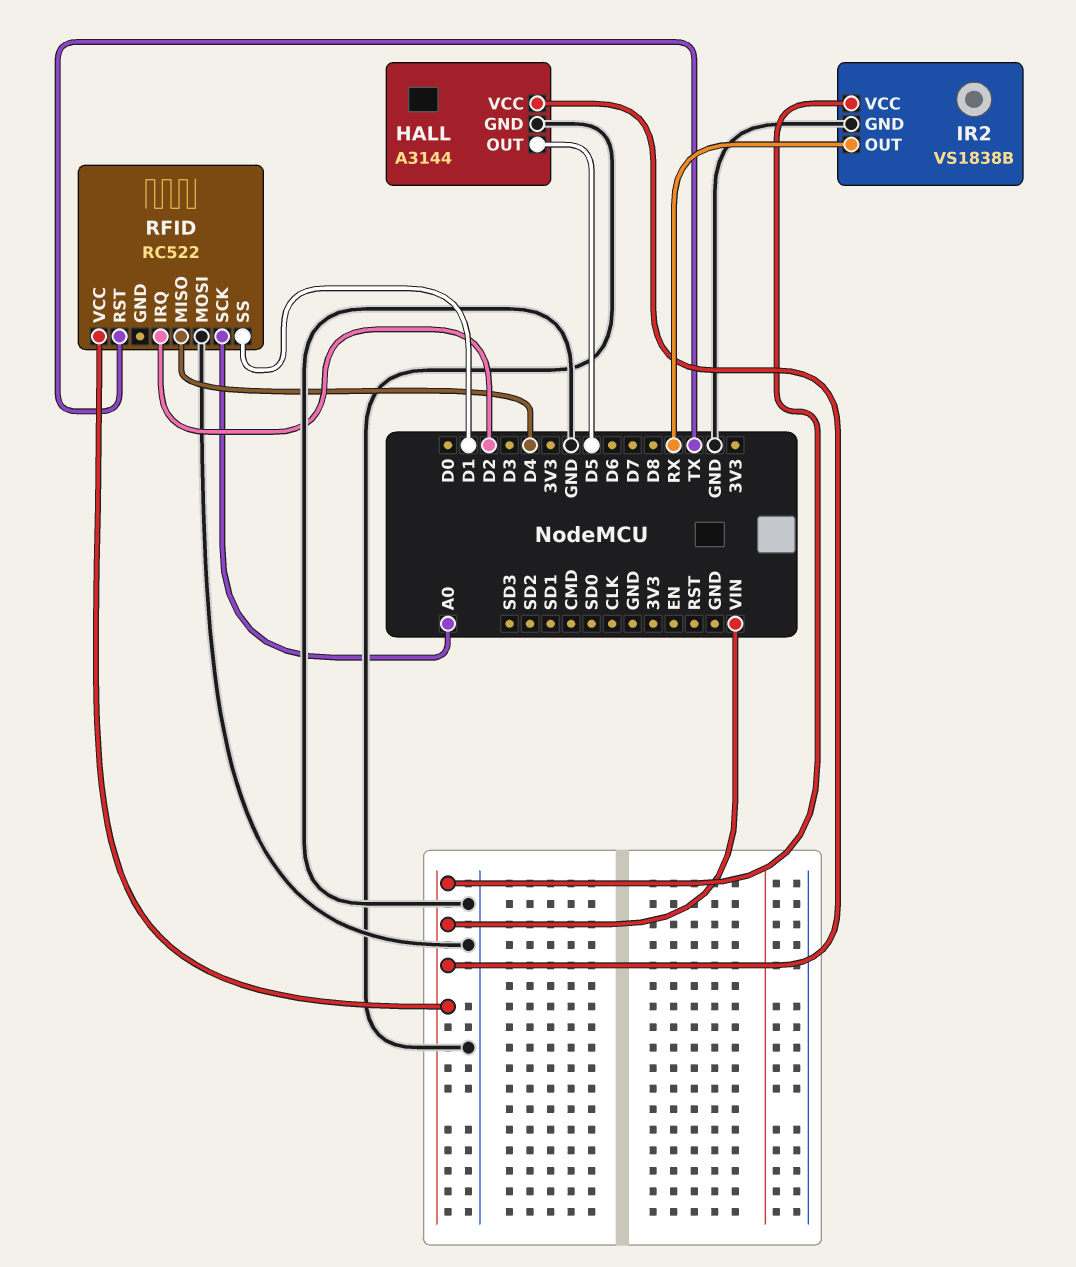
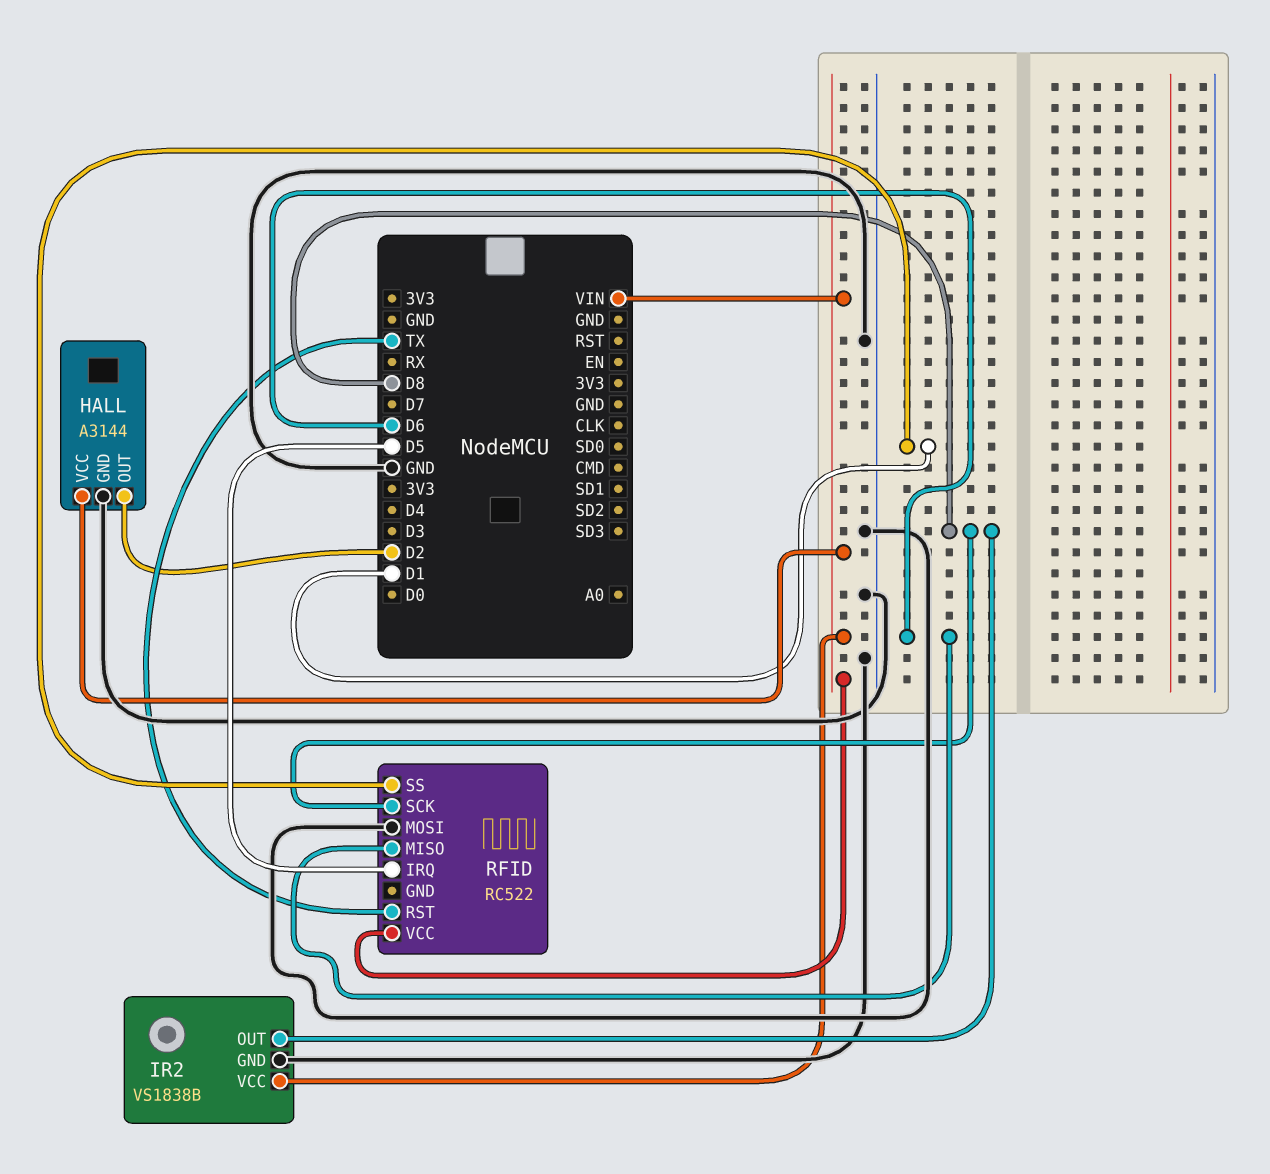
HALL pin OUT: D5 -> D2
IR2 pin OUT: RX -> D8
RFID pin IRQ: D2 -> D5
RFID pin MISO: D4 -> D6
RFID pin SCK: A0 -> D8

